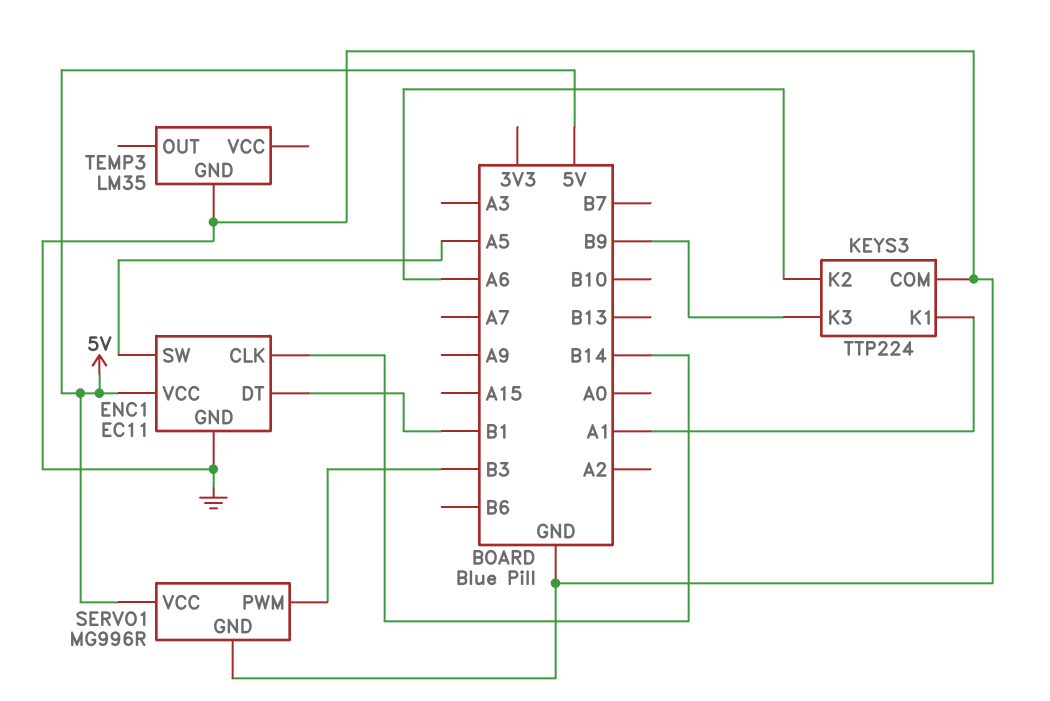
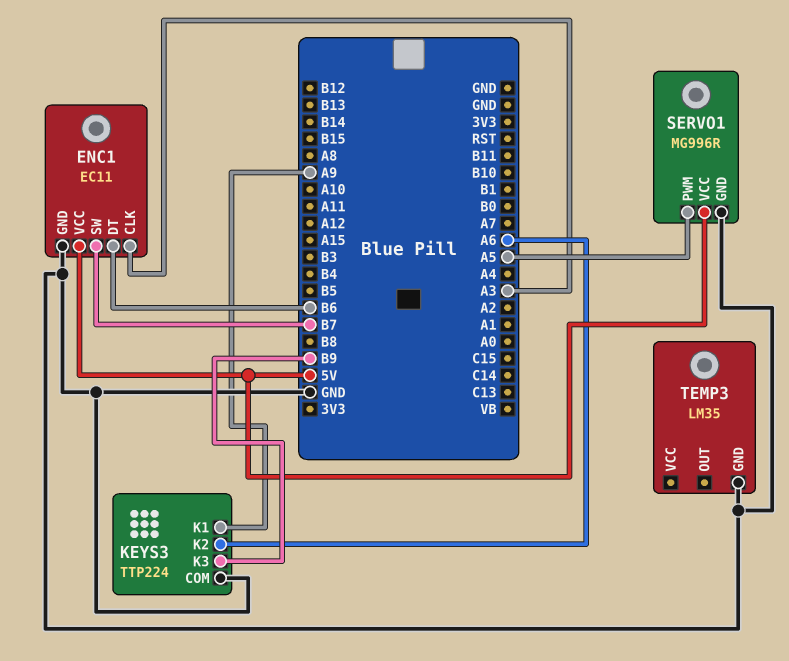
ENC1 pin CLK: B14 -> A3
ENC1 pin DT: B1 -> B6
ENC1 pin SW: A5 -> B7
KEYS3 pin K1: A1 -> A9
SERVO1 pin PWM: B3 -> A5

